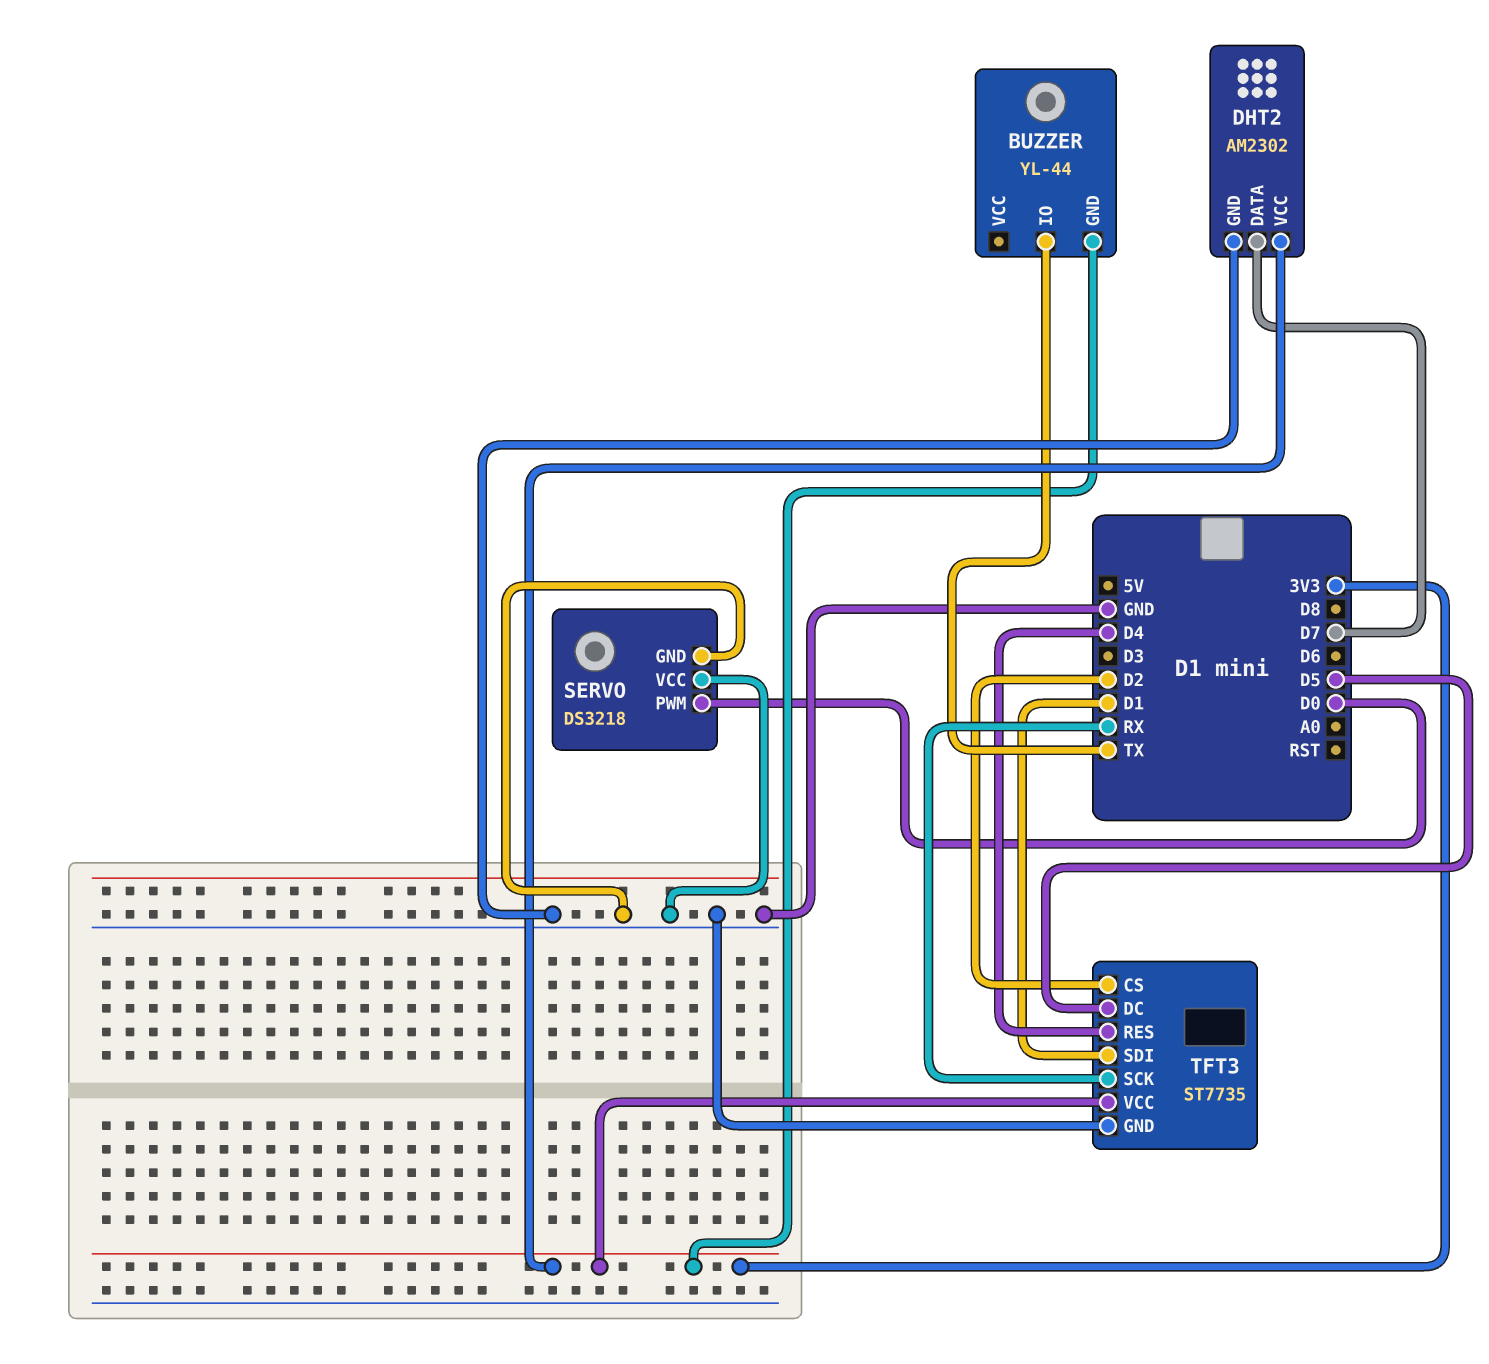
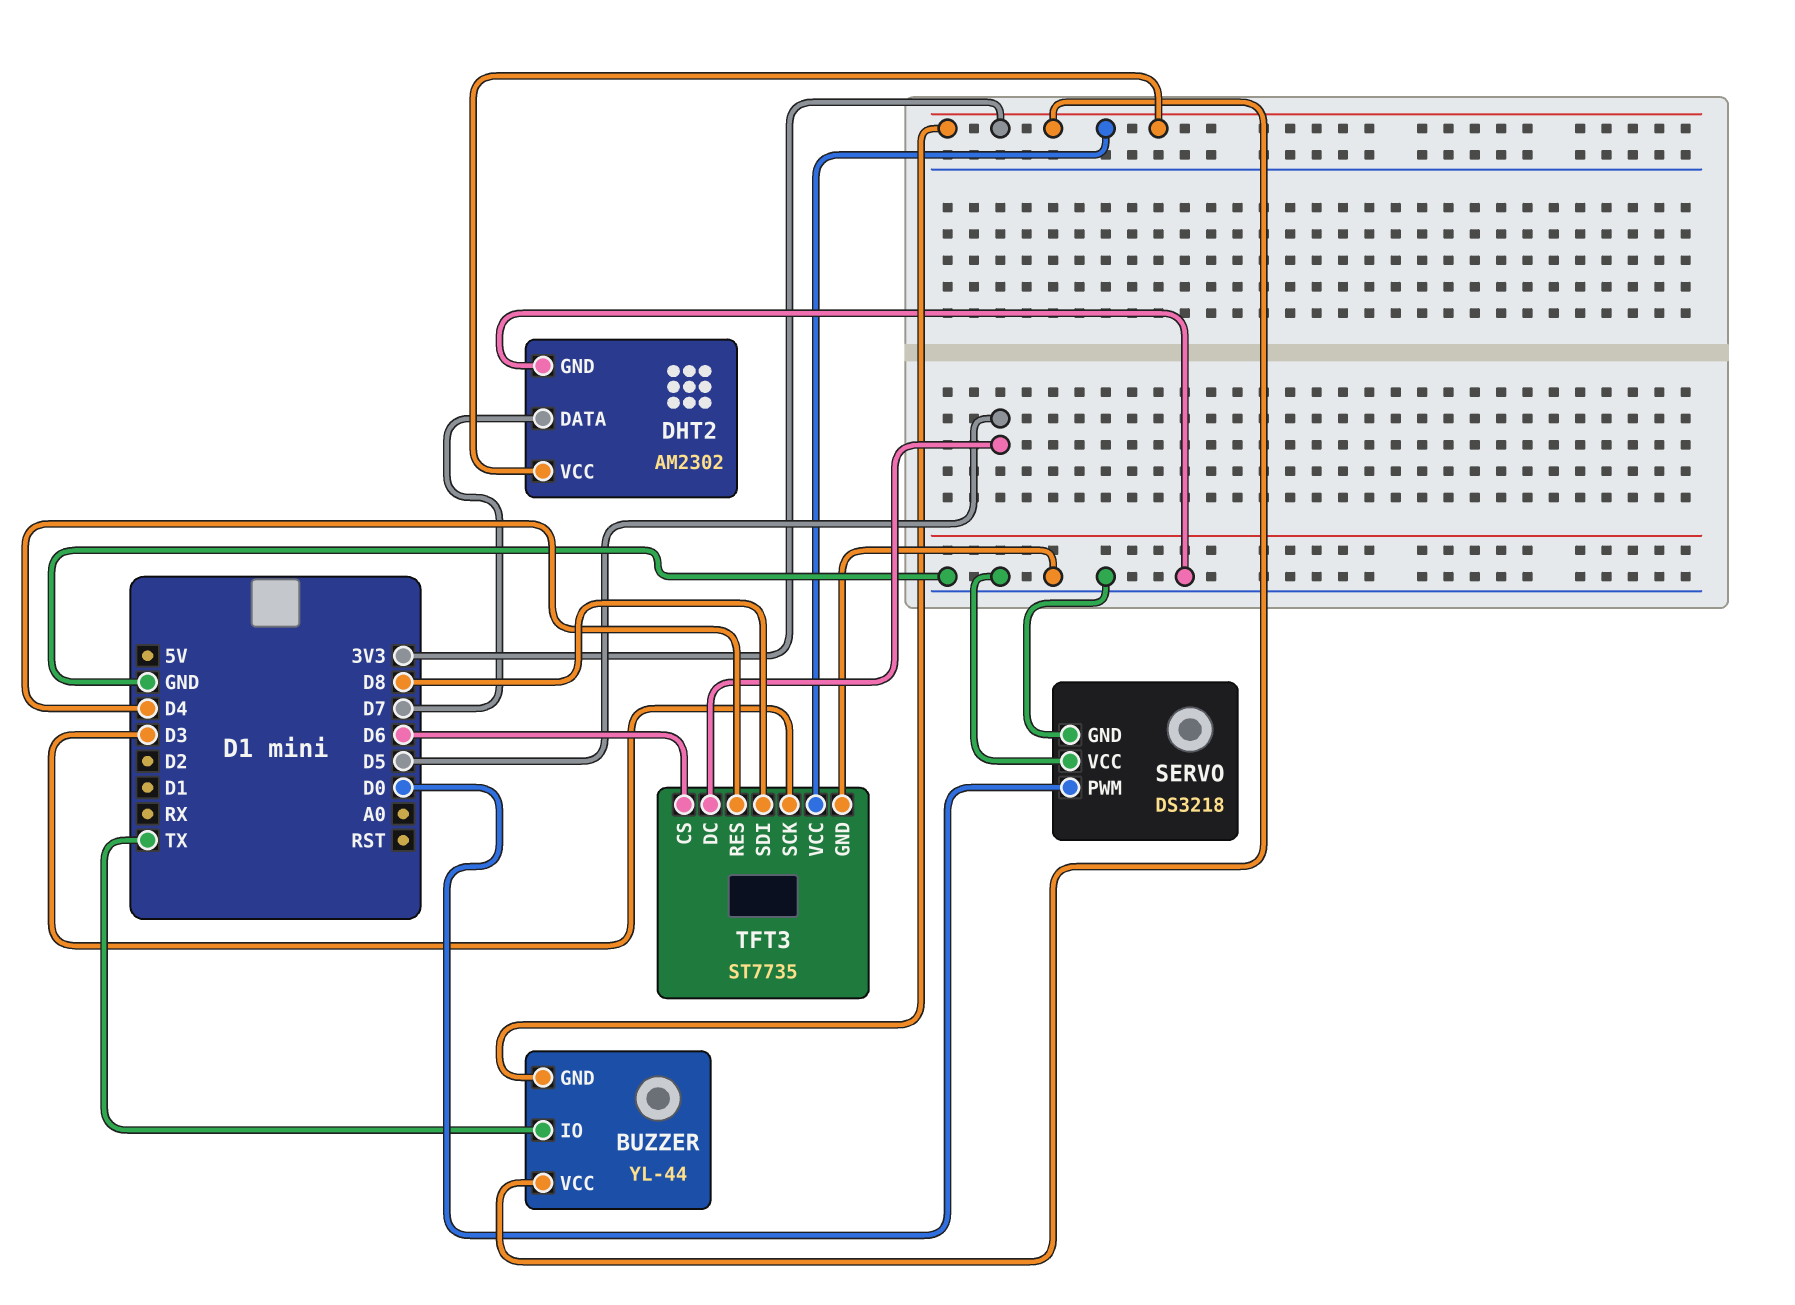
BUZZER pin VCC: none -> 3V3
TFT3 pin CS: D2 -> D6
TFT3 pin SCK: RX -> D3
TFT3 pin SDI: D1 -> D8

